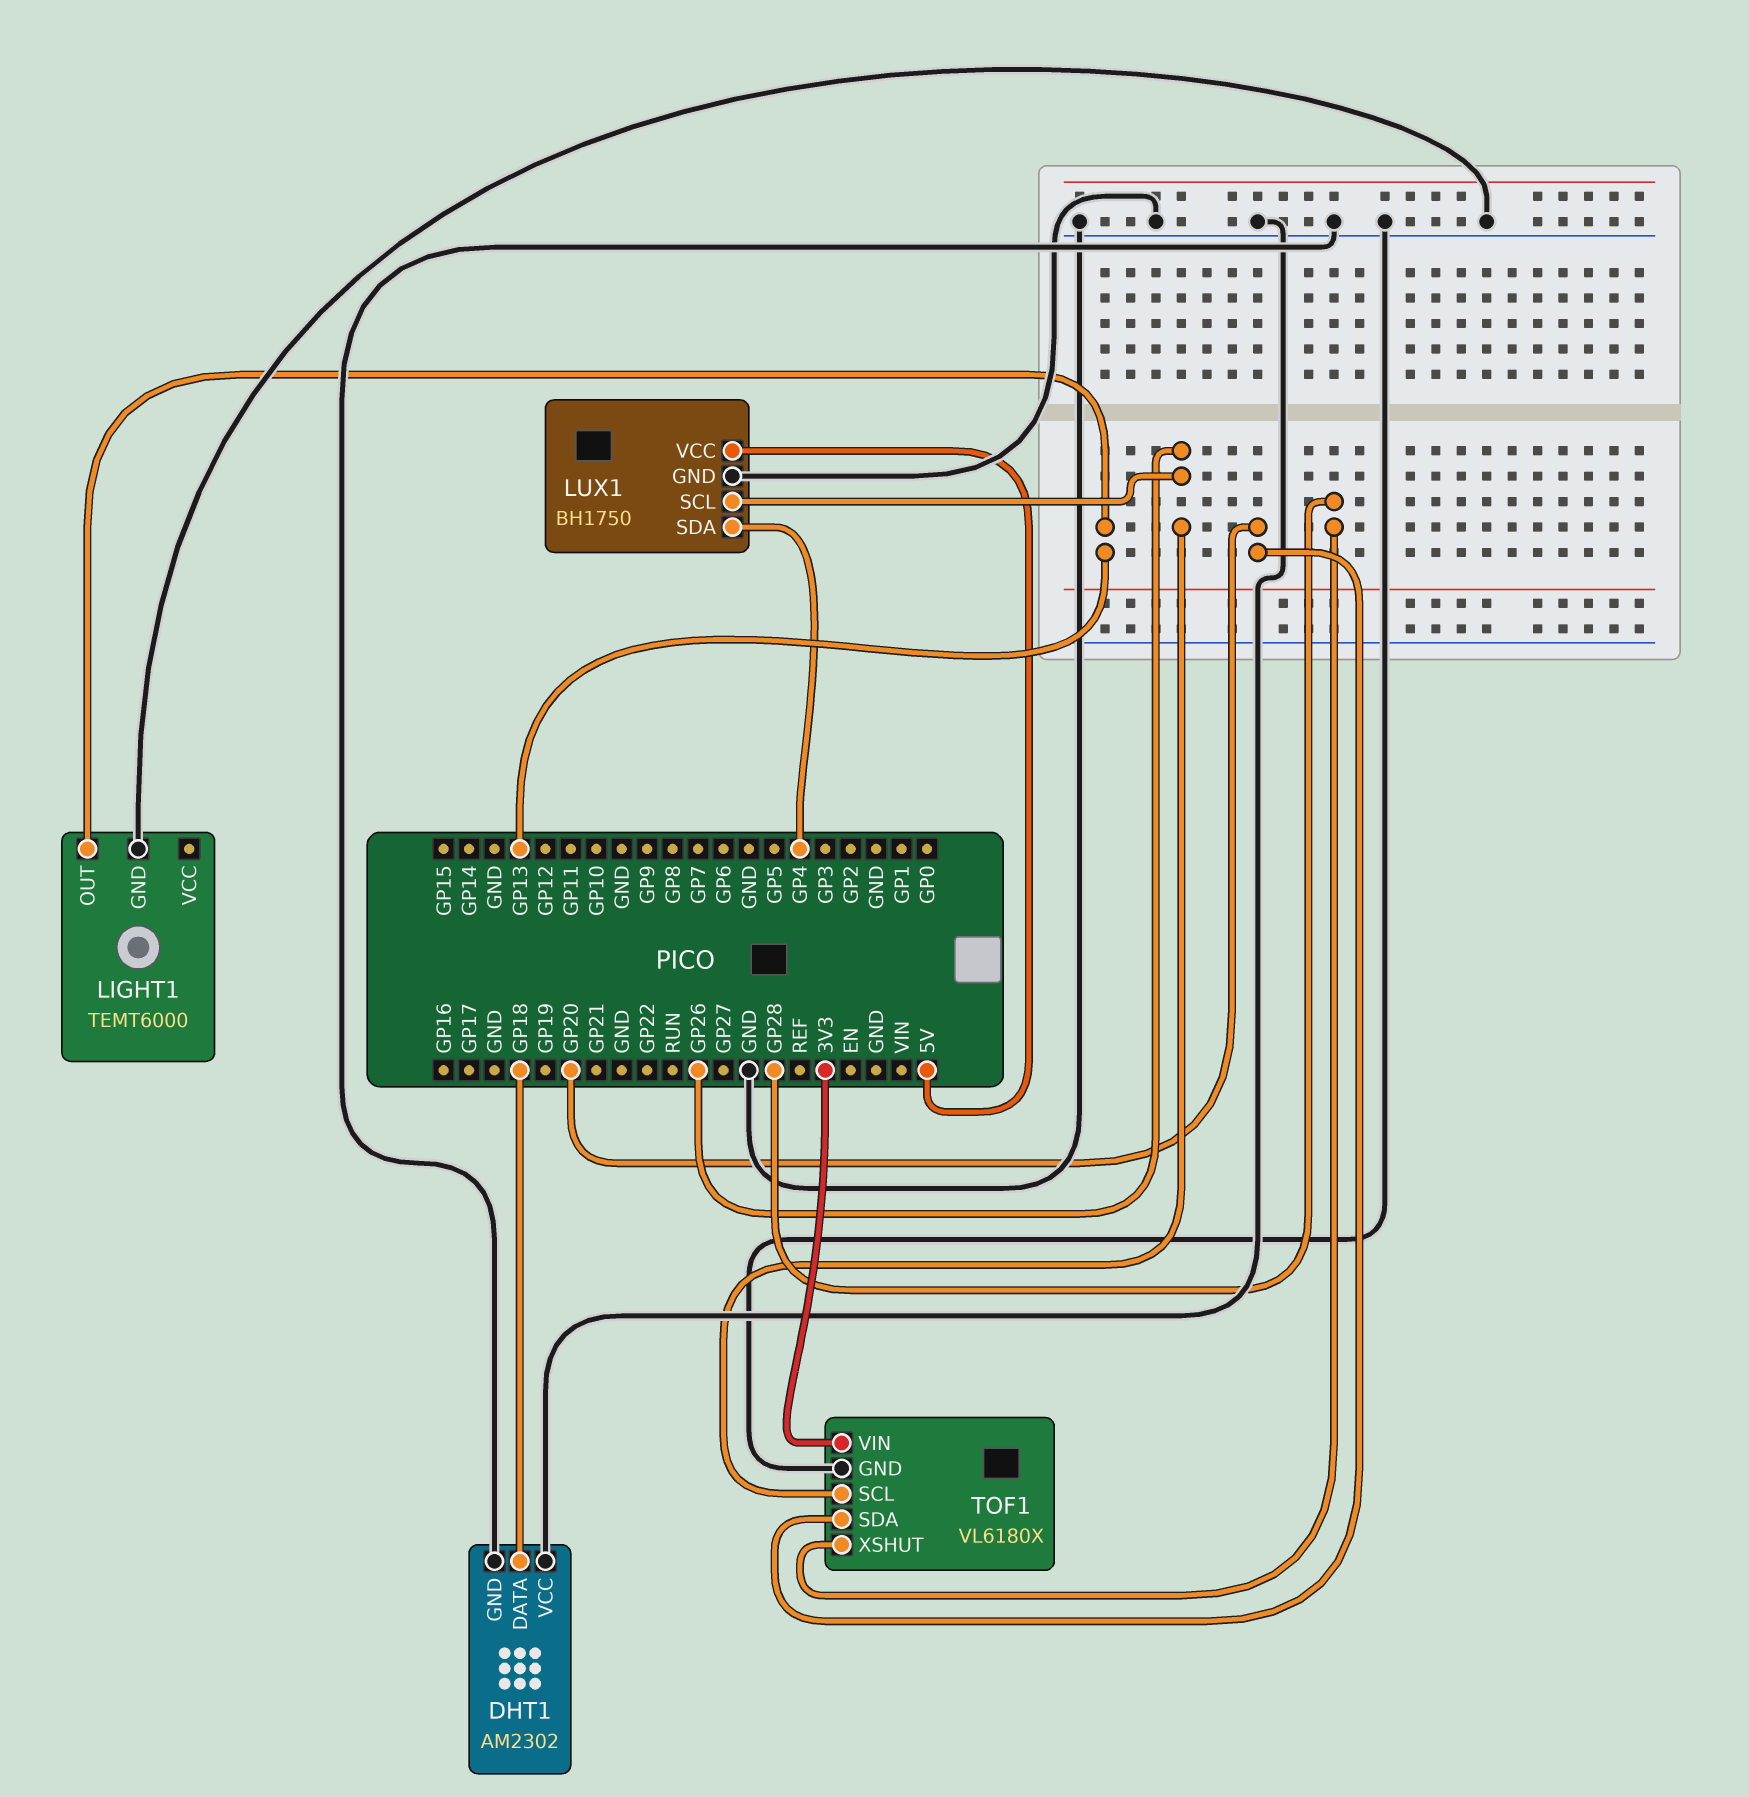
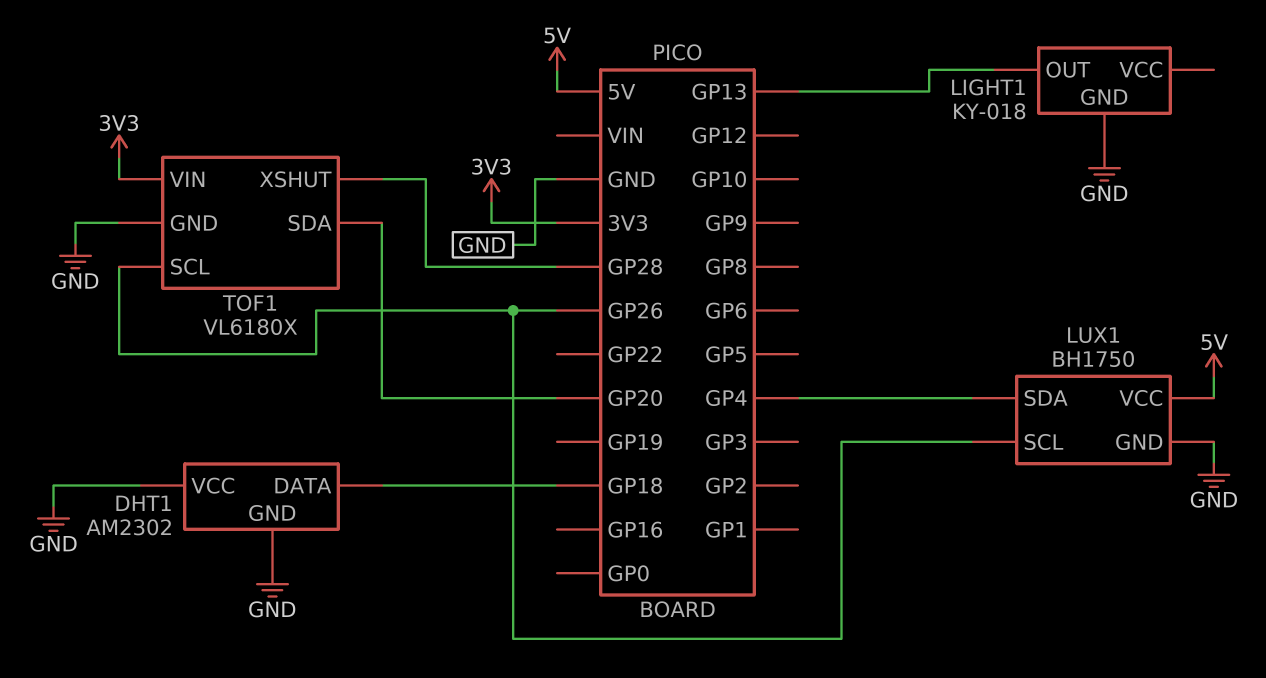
LIGHT1: TEMT6000 -> KY-018

